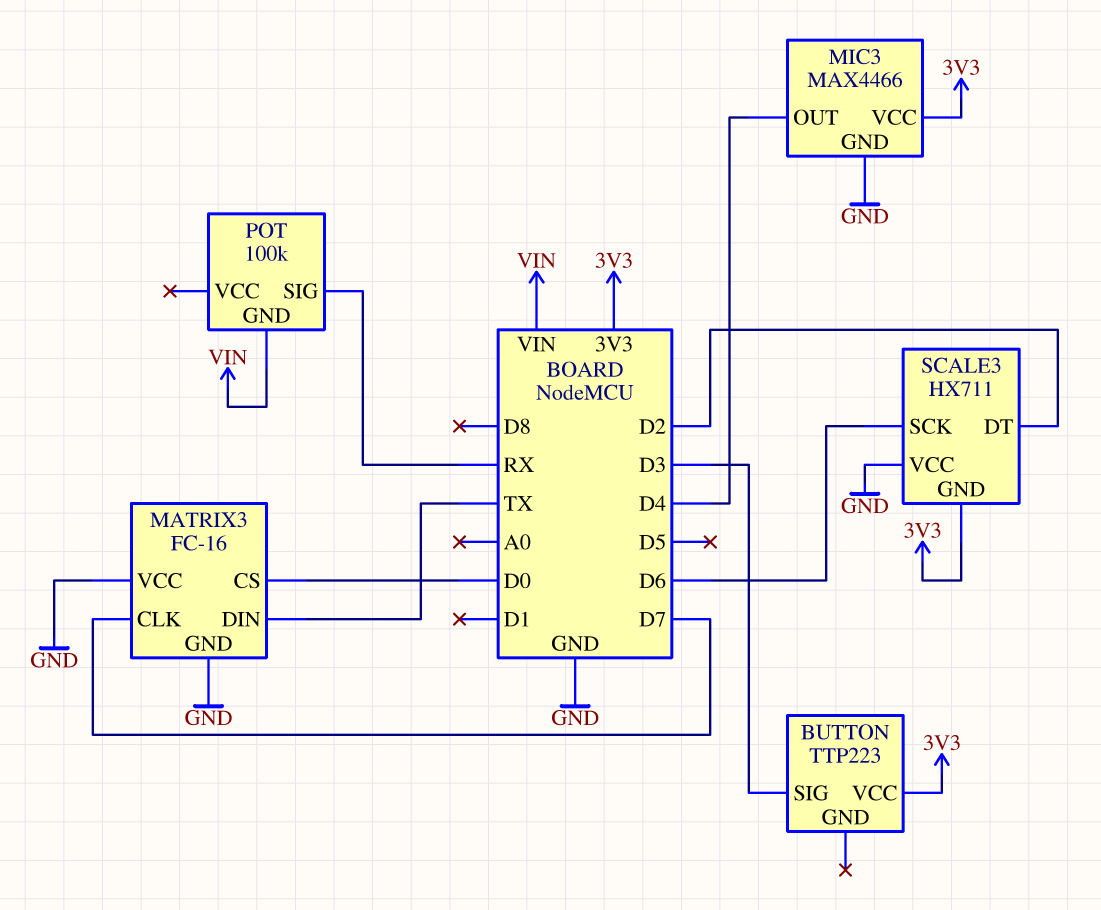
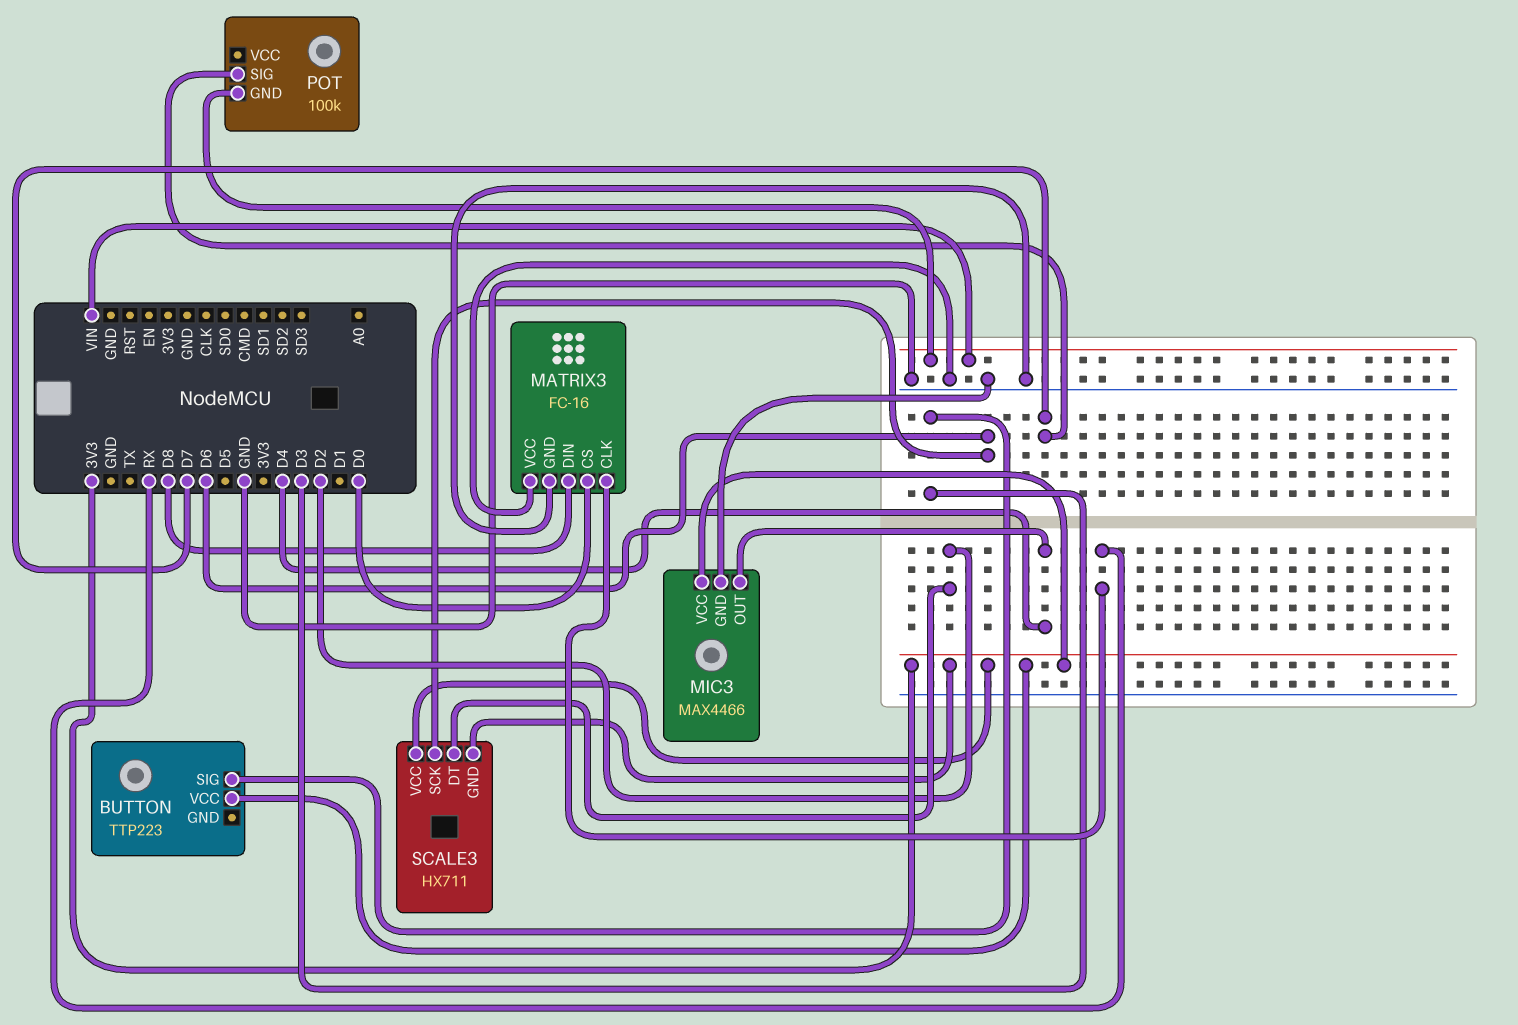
MATRIX3 pin CLK: D7 -> RX
MATRIX3 pin DIN: TX -> D8
POT pin SIG: RX -> D7
SCALE3 pin VCC: GND -> 3V3

